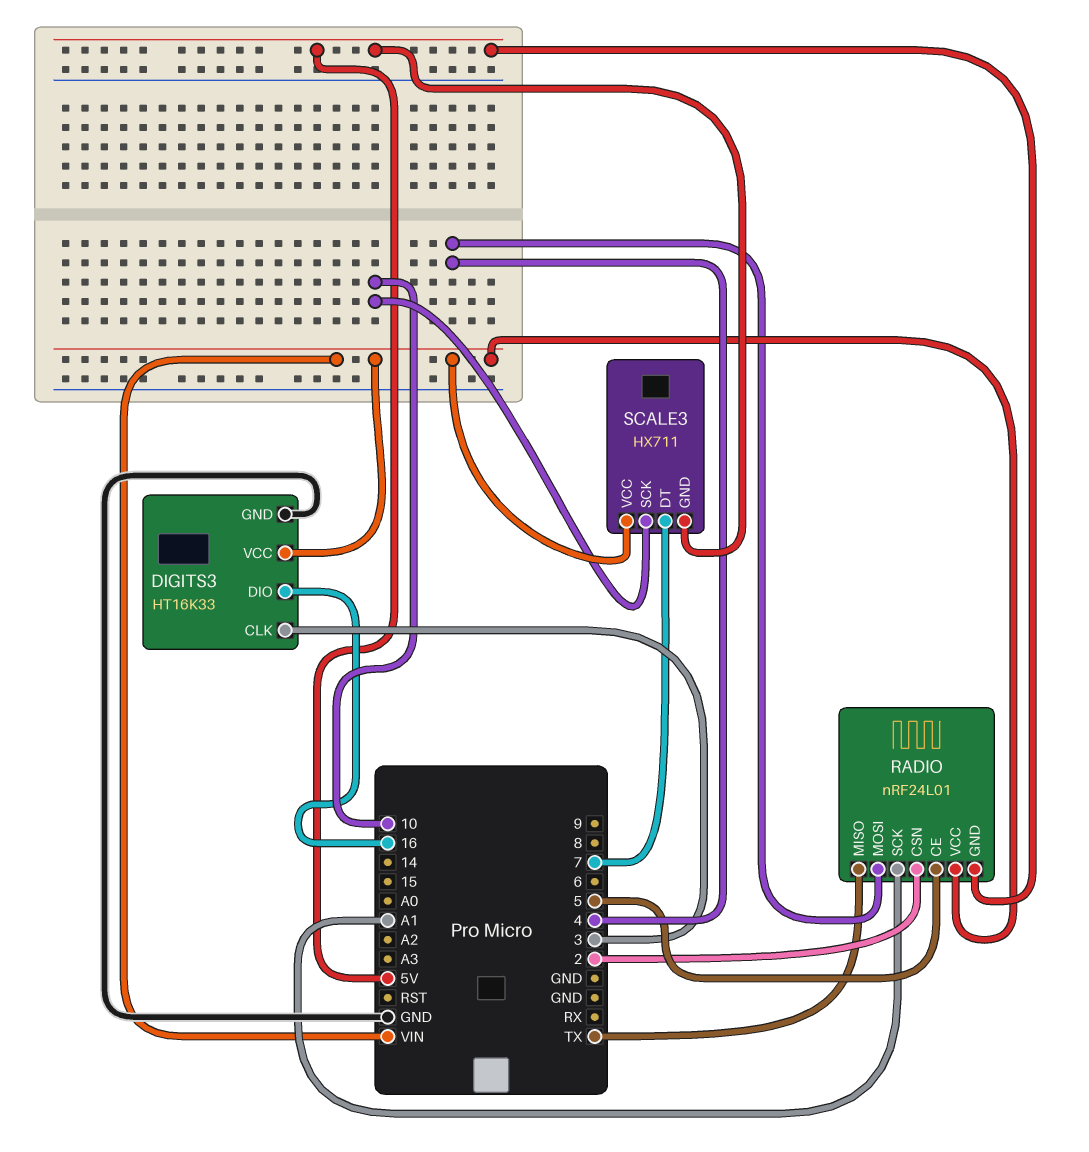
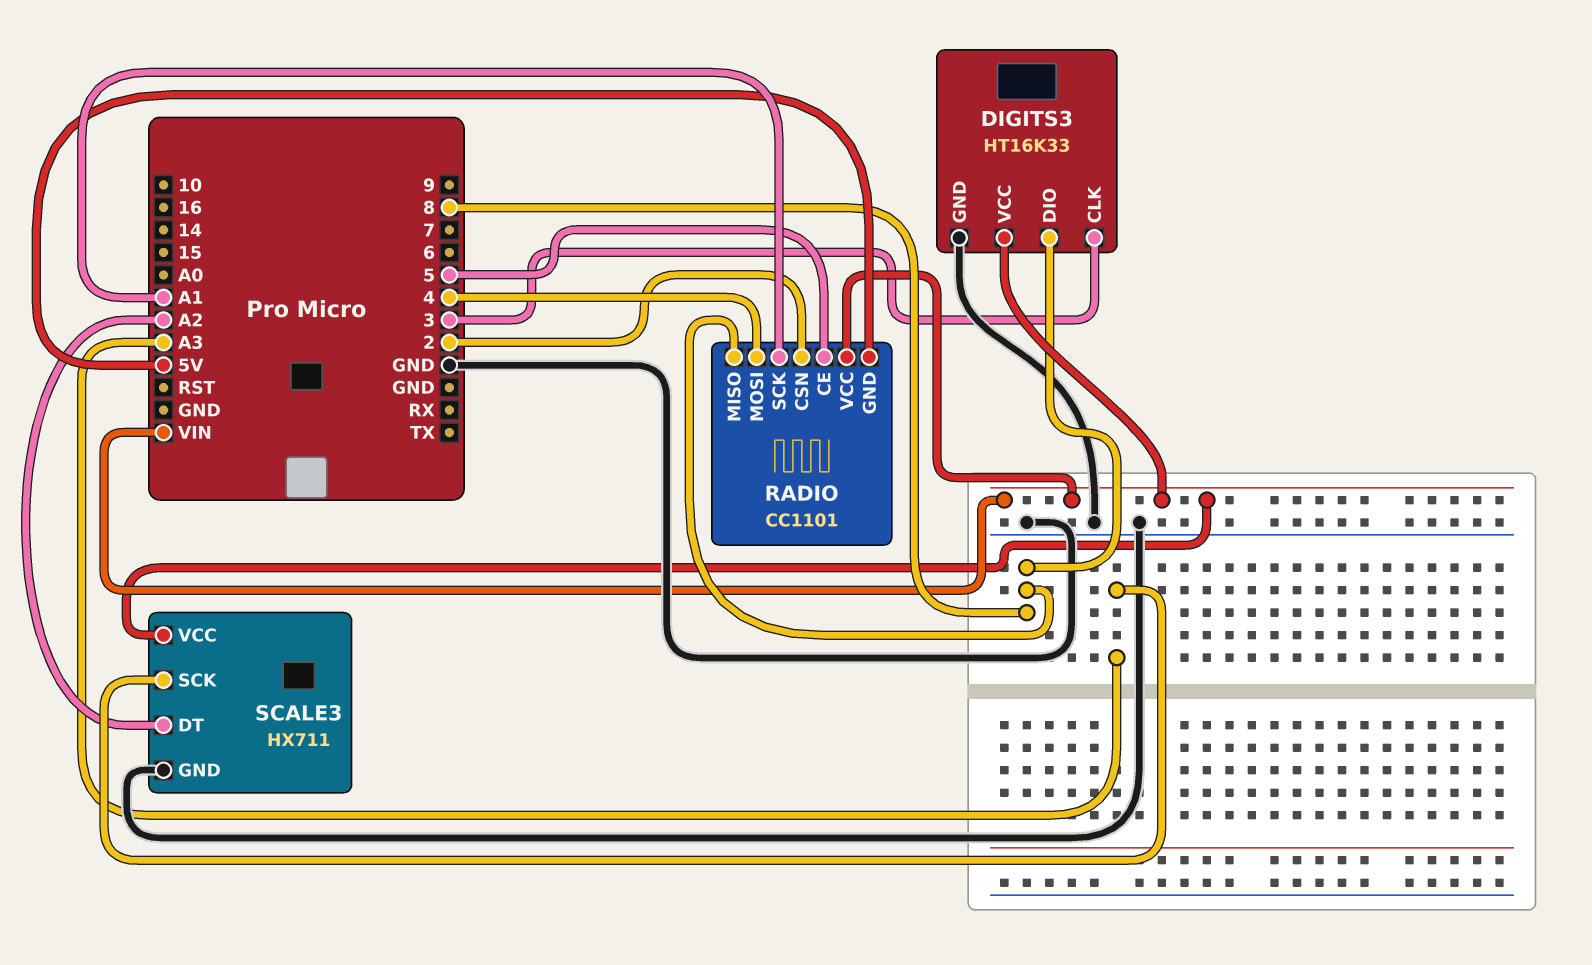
DIGITS3 pin DIO: 16 -> 8
RADIO: nRF24L01 -> CC1101
RADIO pin MISO: TX -> 8
SCALE3 pin DT: 7 -> A2
SCALE3 pin GND: 5V -> GND
SCALE3 pin SCK: 10 -> A3

